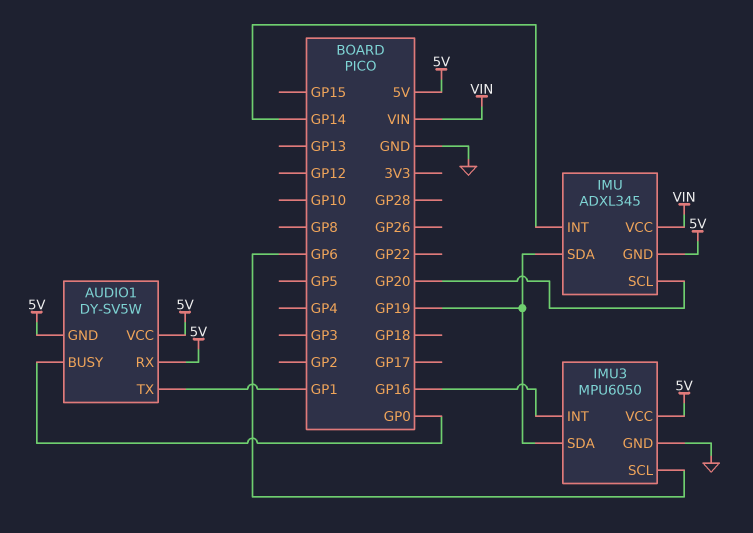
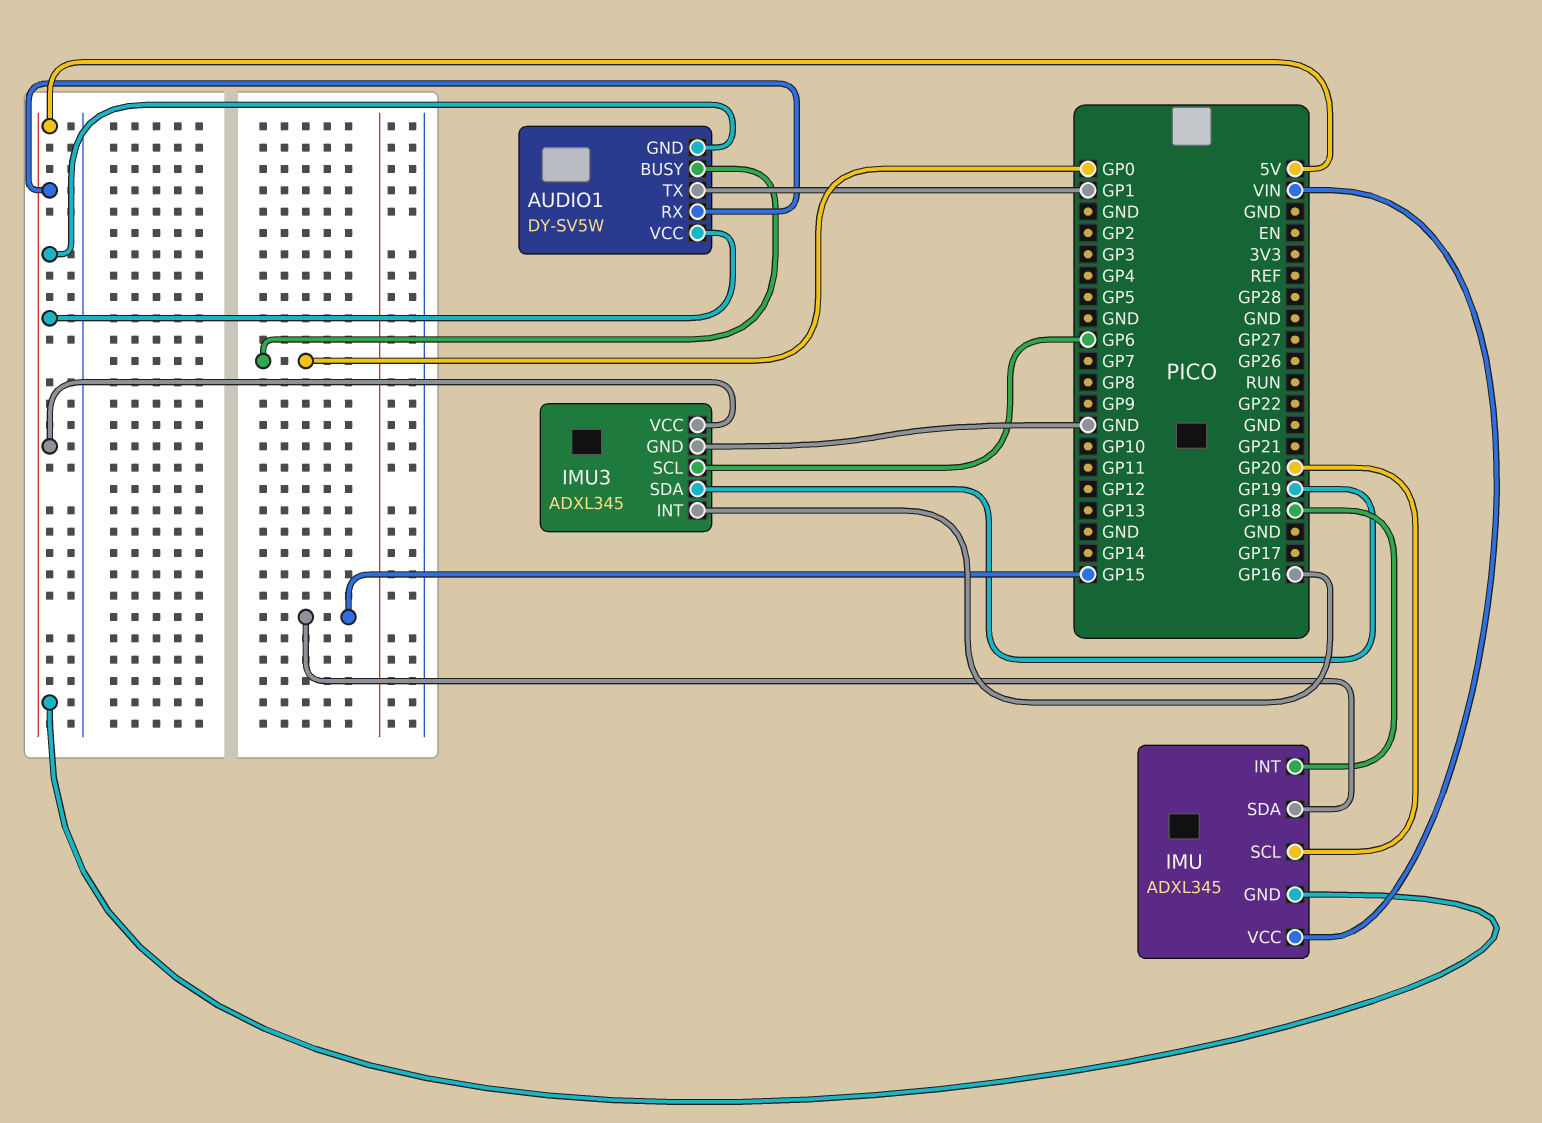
IMU pin INT: GP14 -> GP18
IMU pin SDA: GP19 -> GP15
IMU3: MPU6050 -> ADXL345

